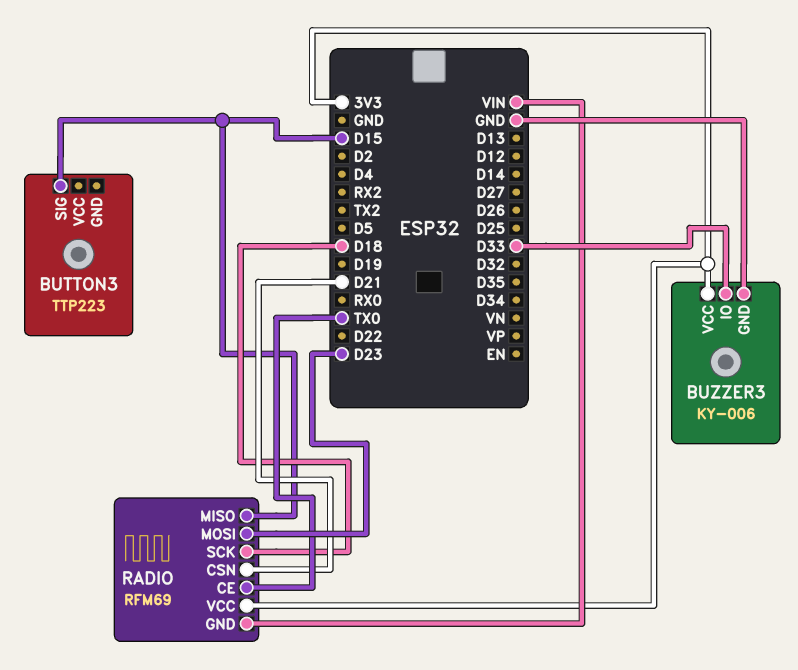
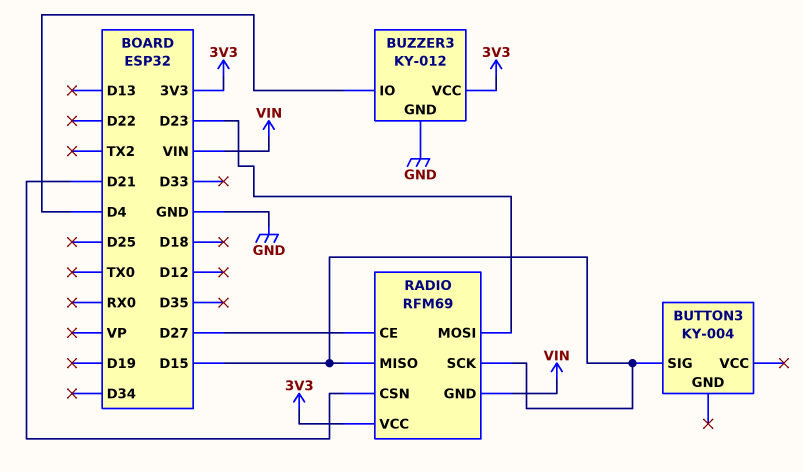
BUTTON3: TTP223 -> KY-004
BUZZER3: KY-006 -> KY-012
BUZZER3 pin IO: D33 -> D4
RADIO pin CE: TX0 -> D27
RADIO pin SCK: D18 -> D15

